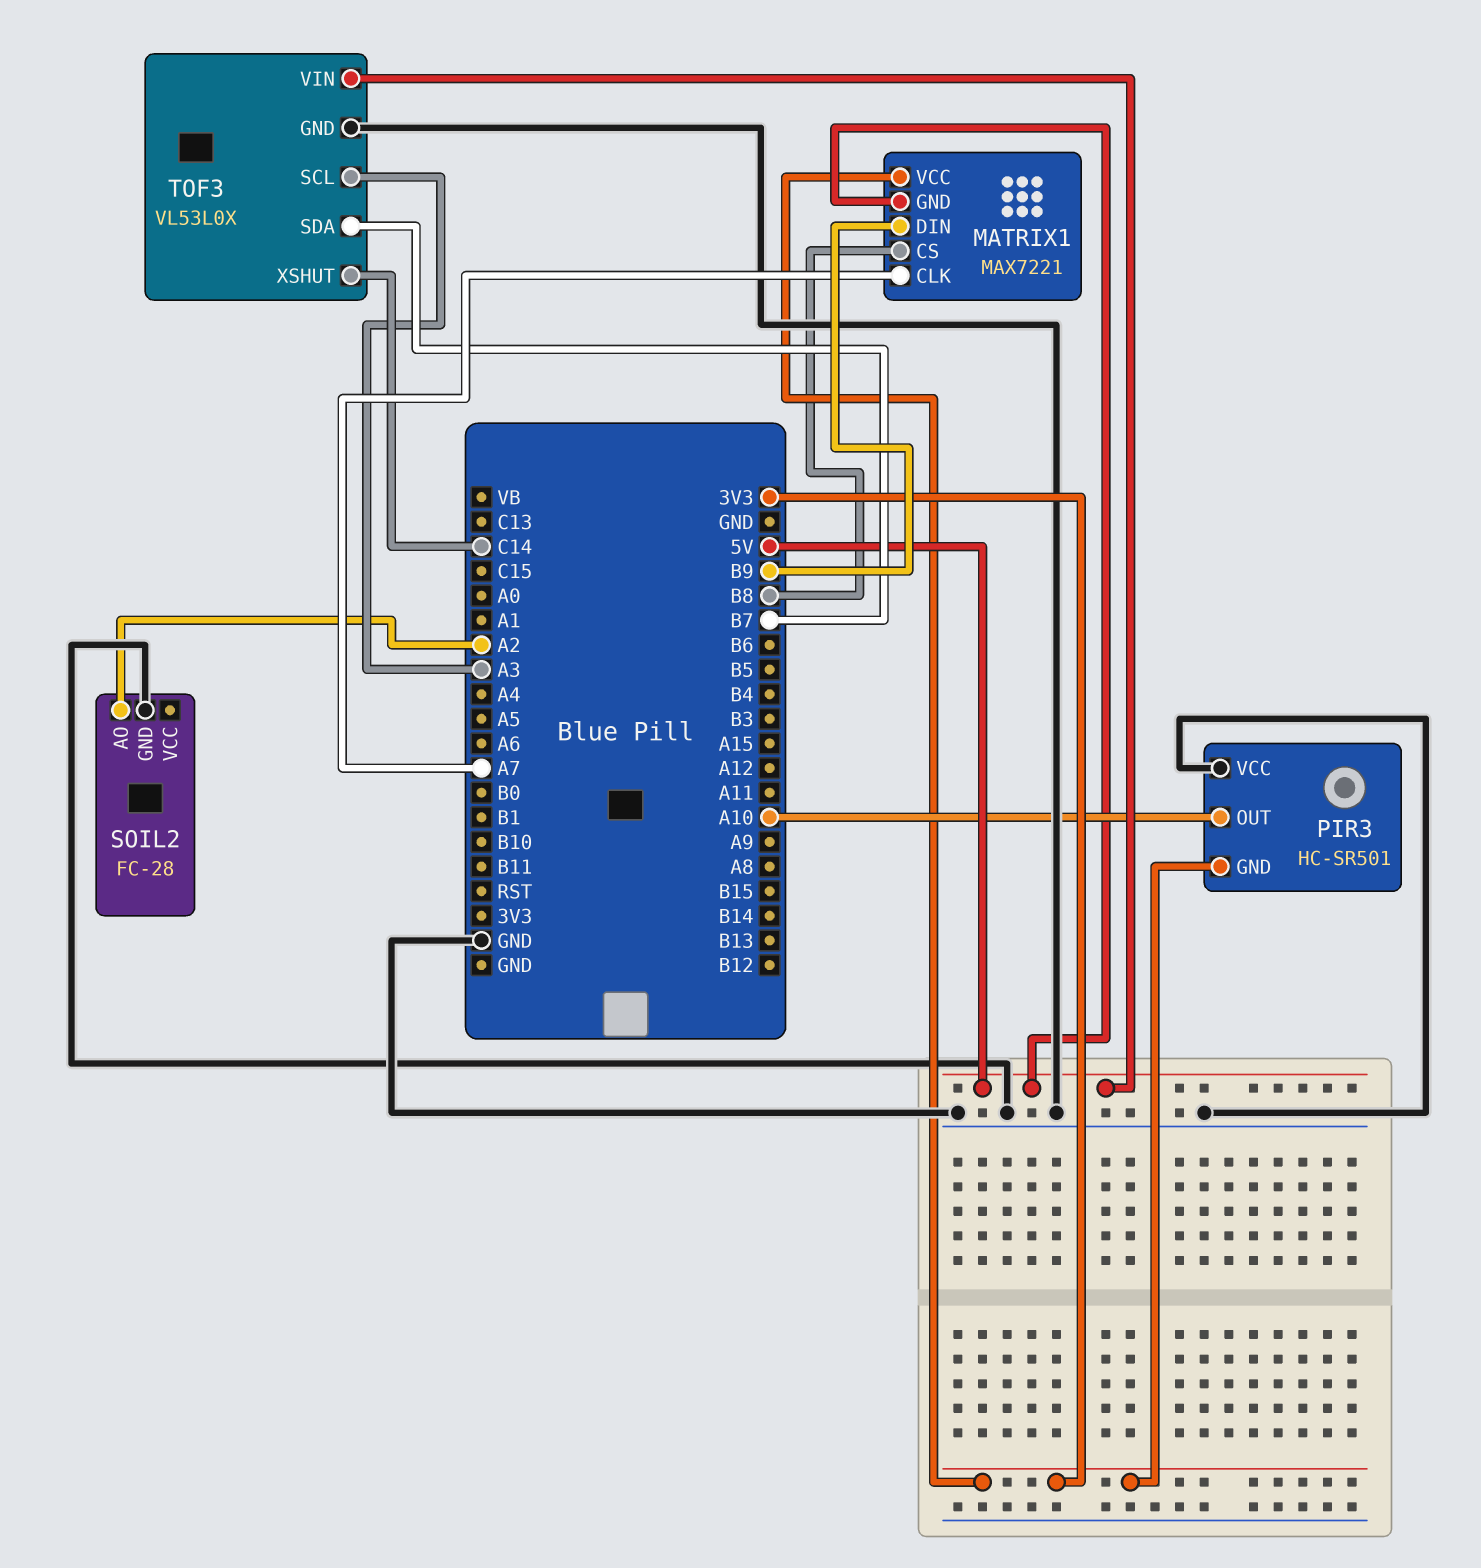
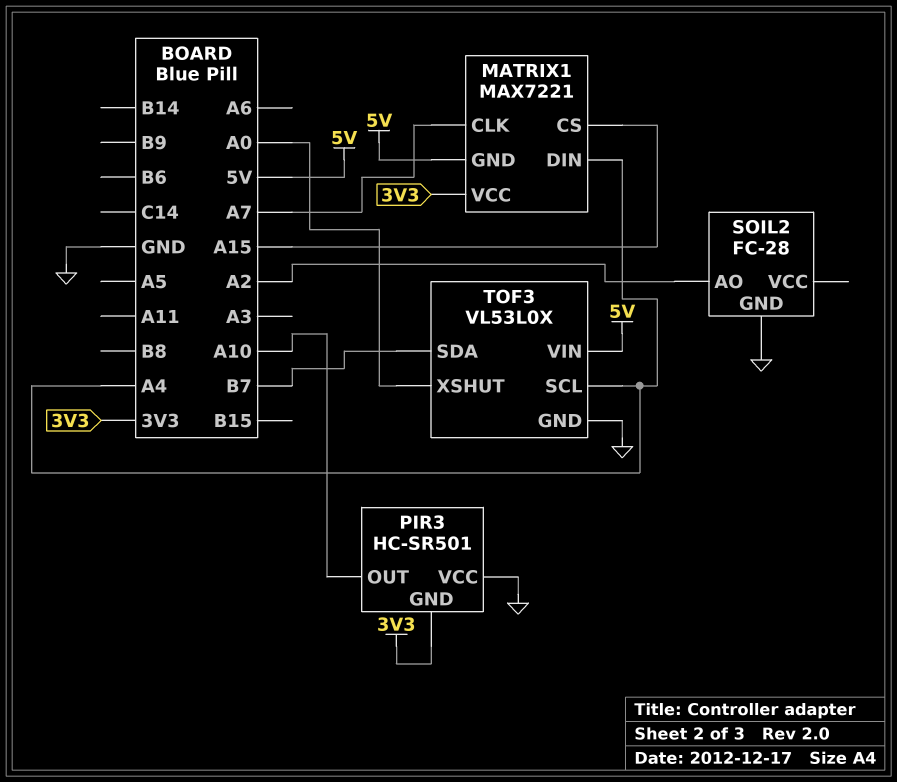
MATRIX1 pin CS: B8 -> A15
MATRIX1 pin DIN: B9 -> A4
TOF3 pin SCL: A3 -> A4
TOF3 pin XSHUT: C14 -> A0

